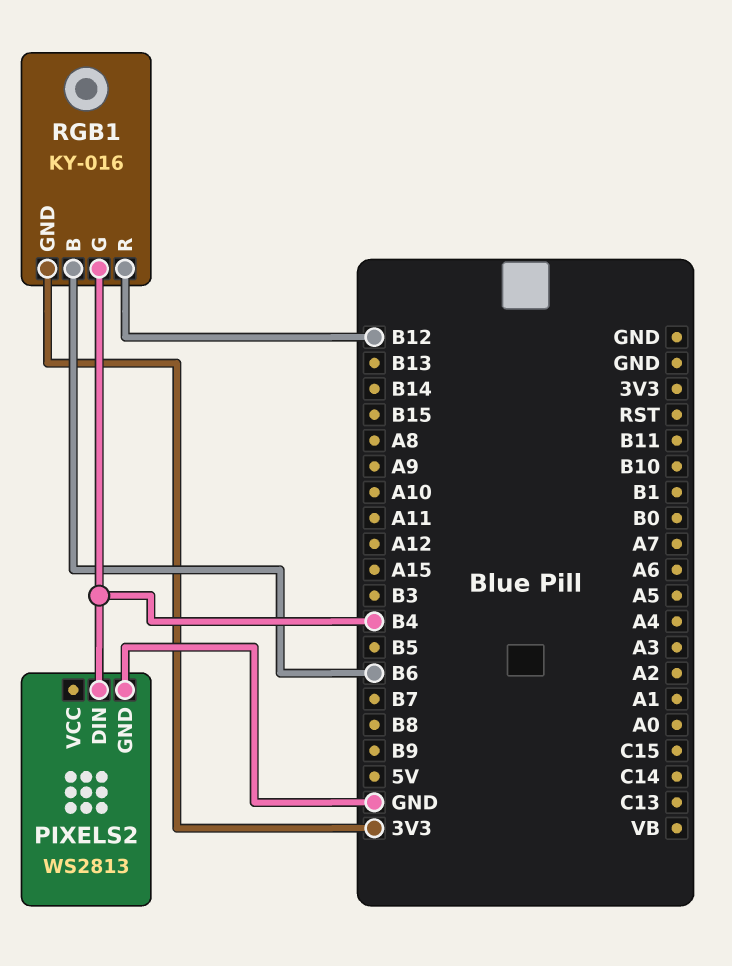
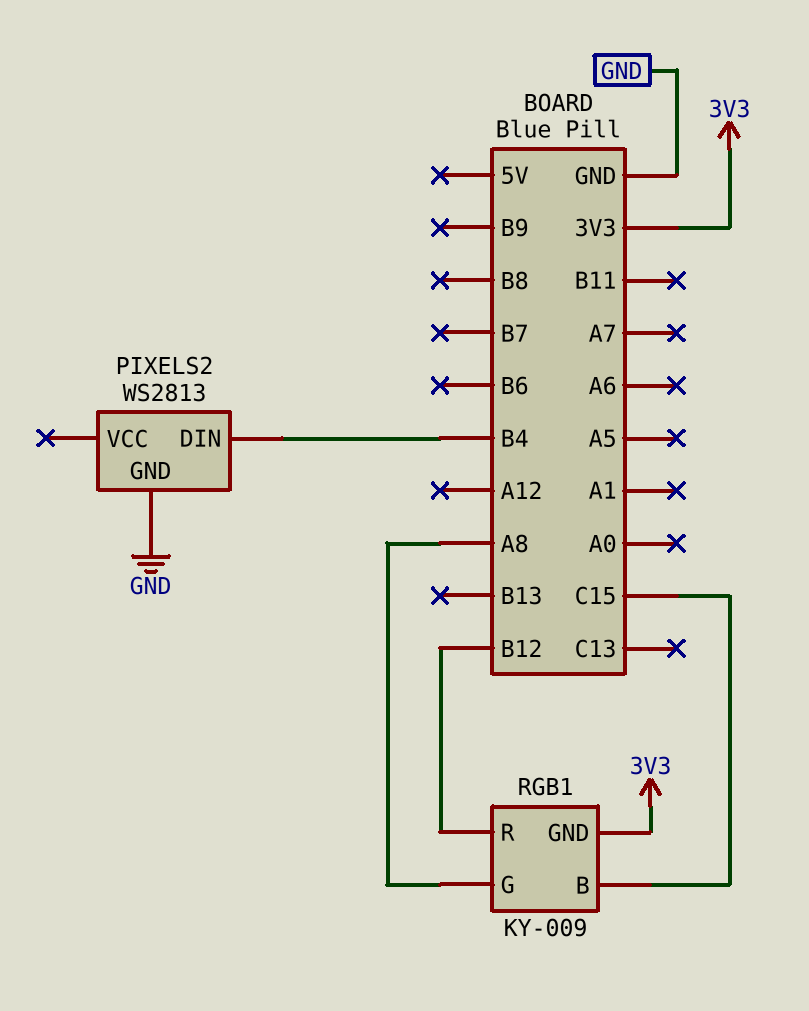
RGB1: KY-016 -> KY-009
RGB1 pin B: B6 -> C15
RGB1 pin G: B4 -> A8

